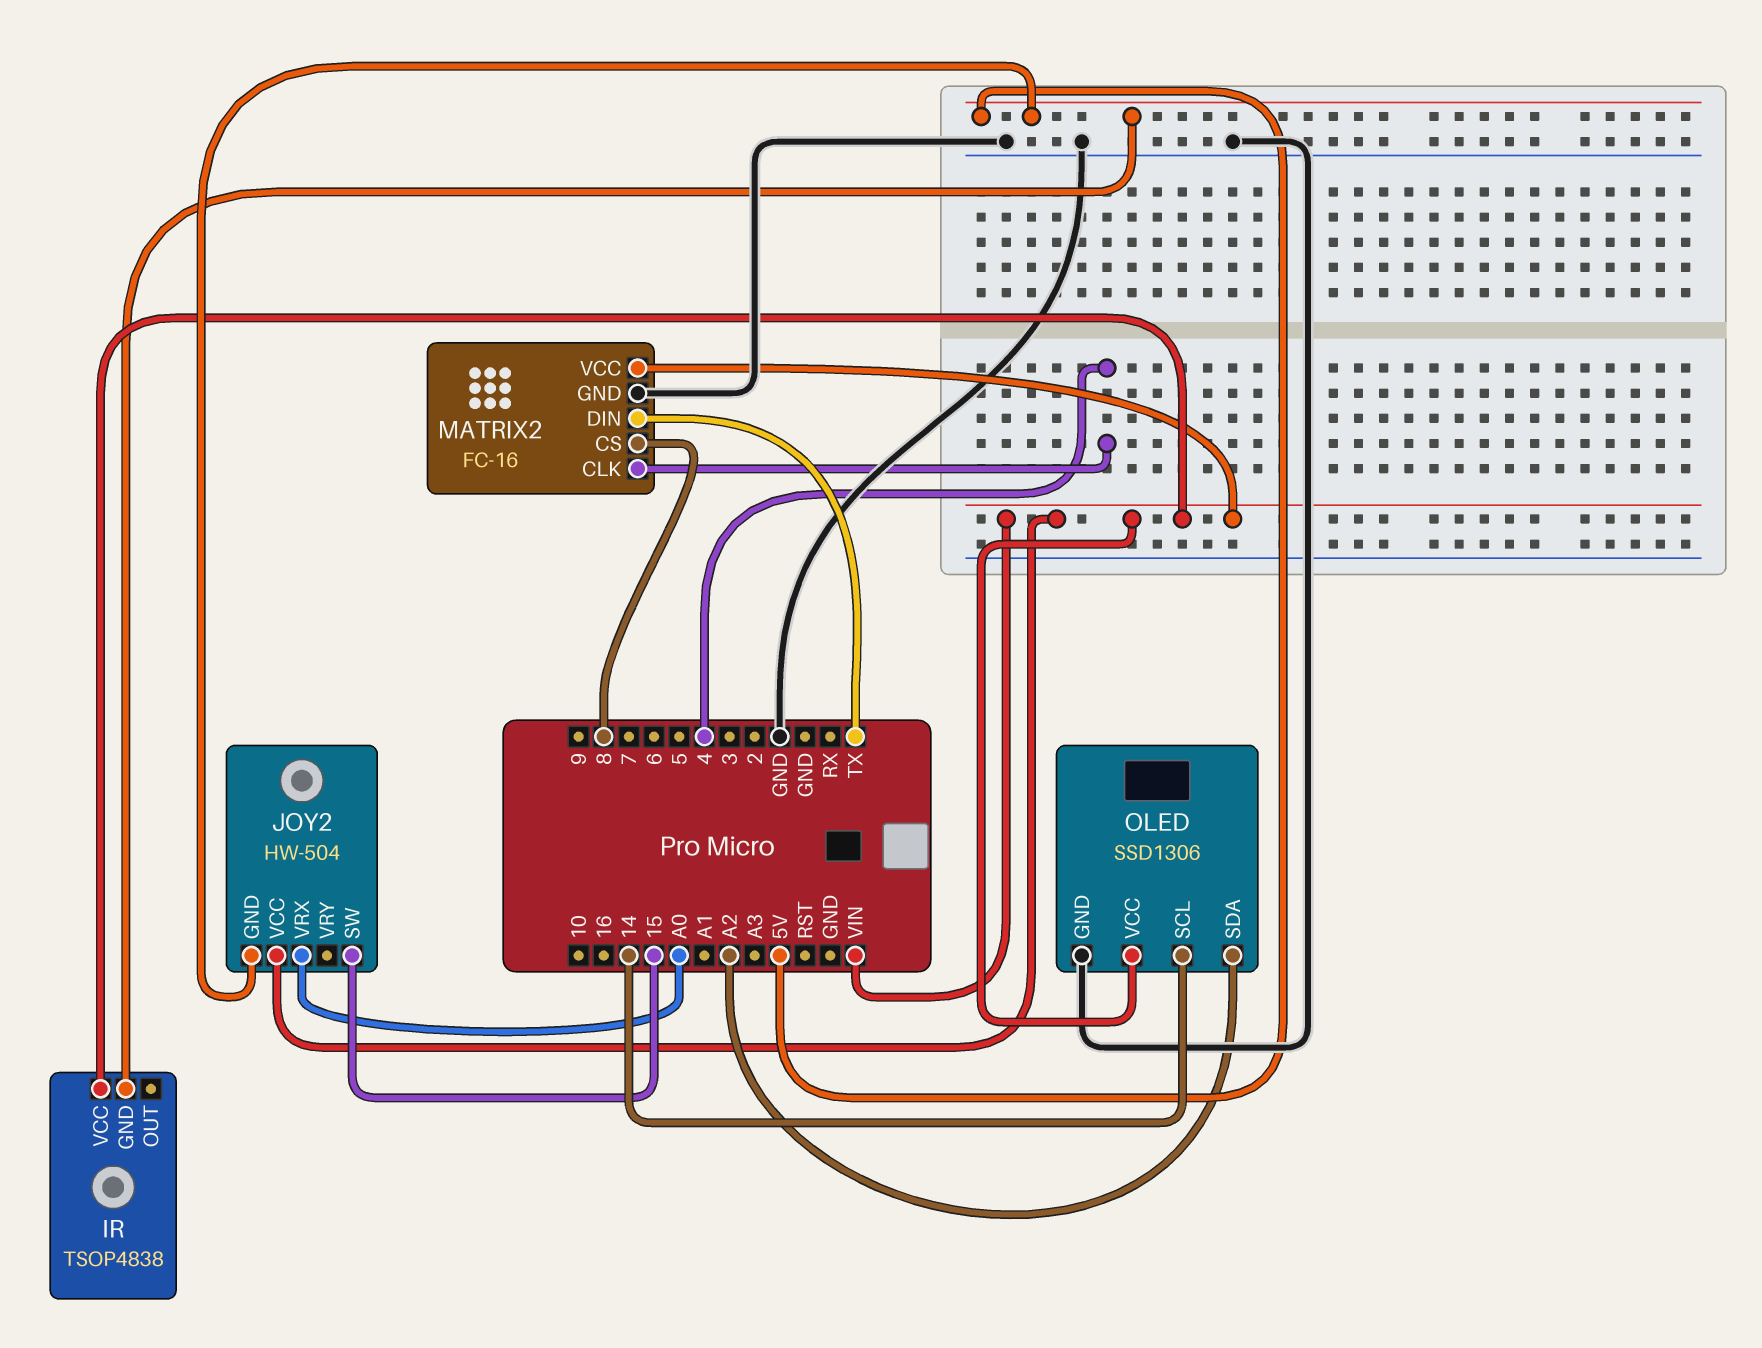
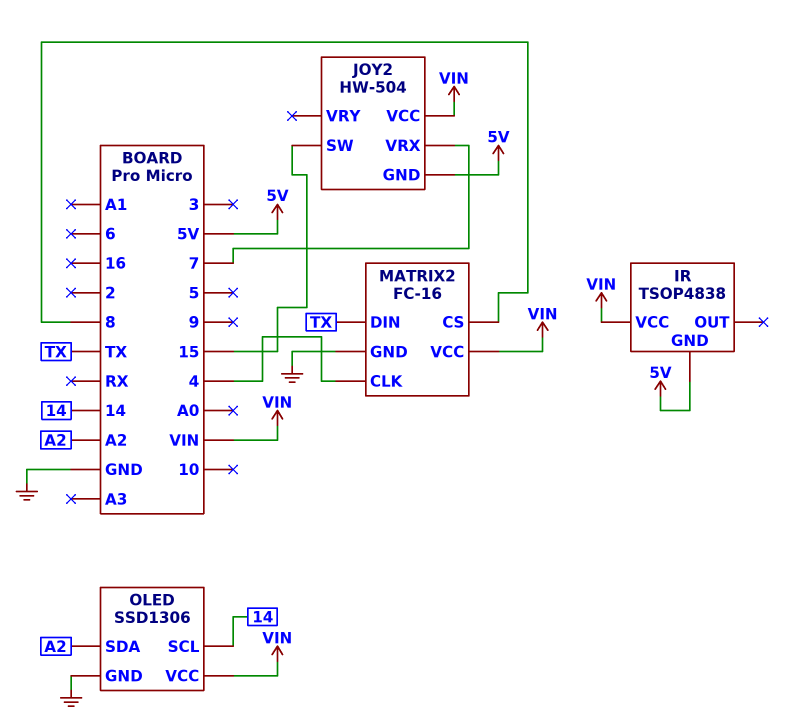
JOY2 pin VRX: A0 -> 7

